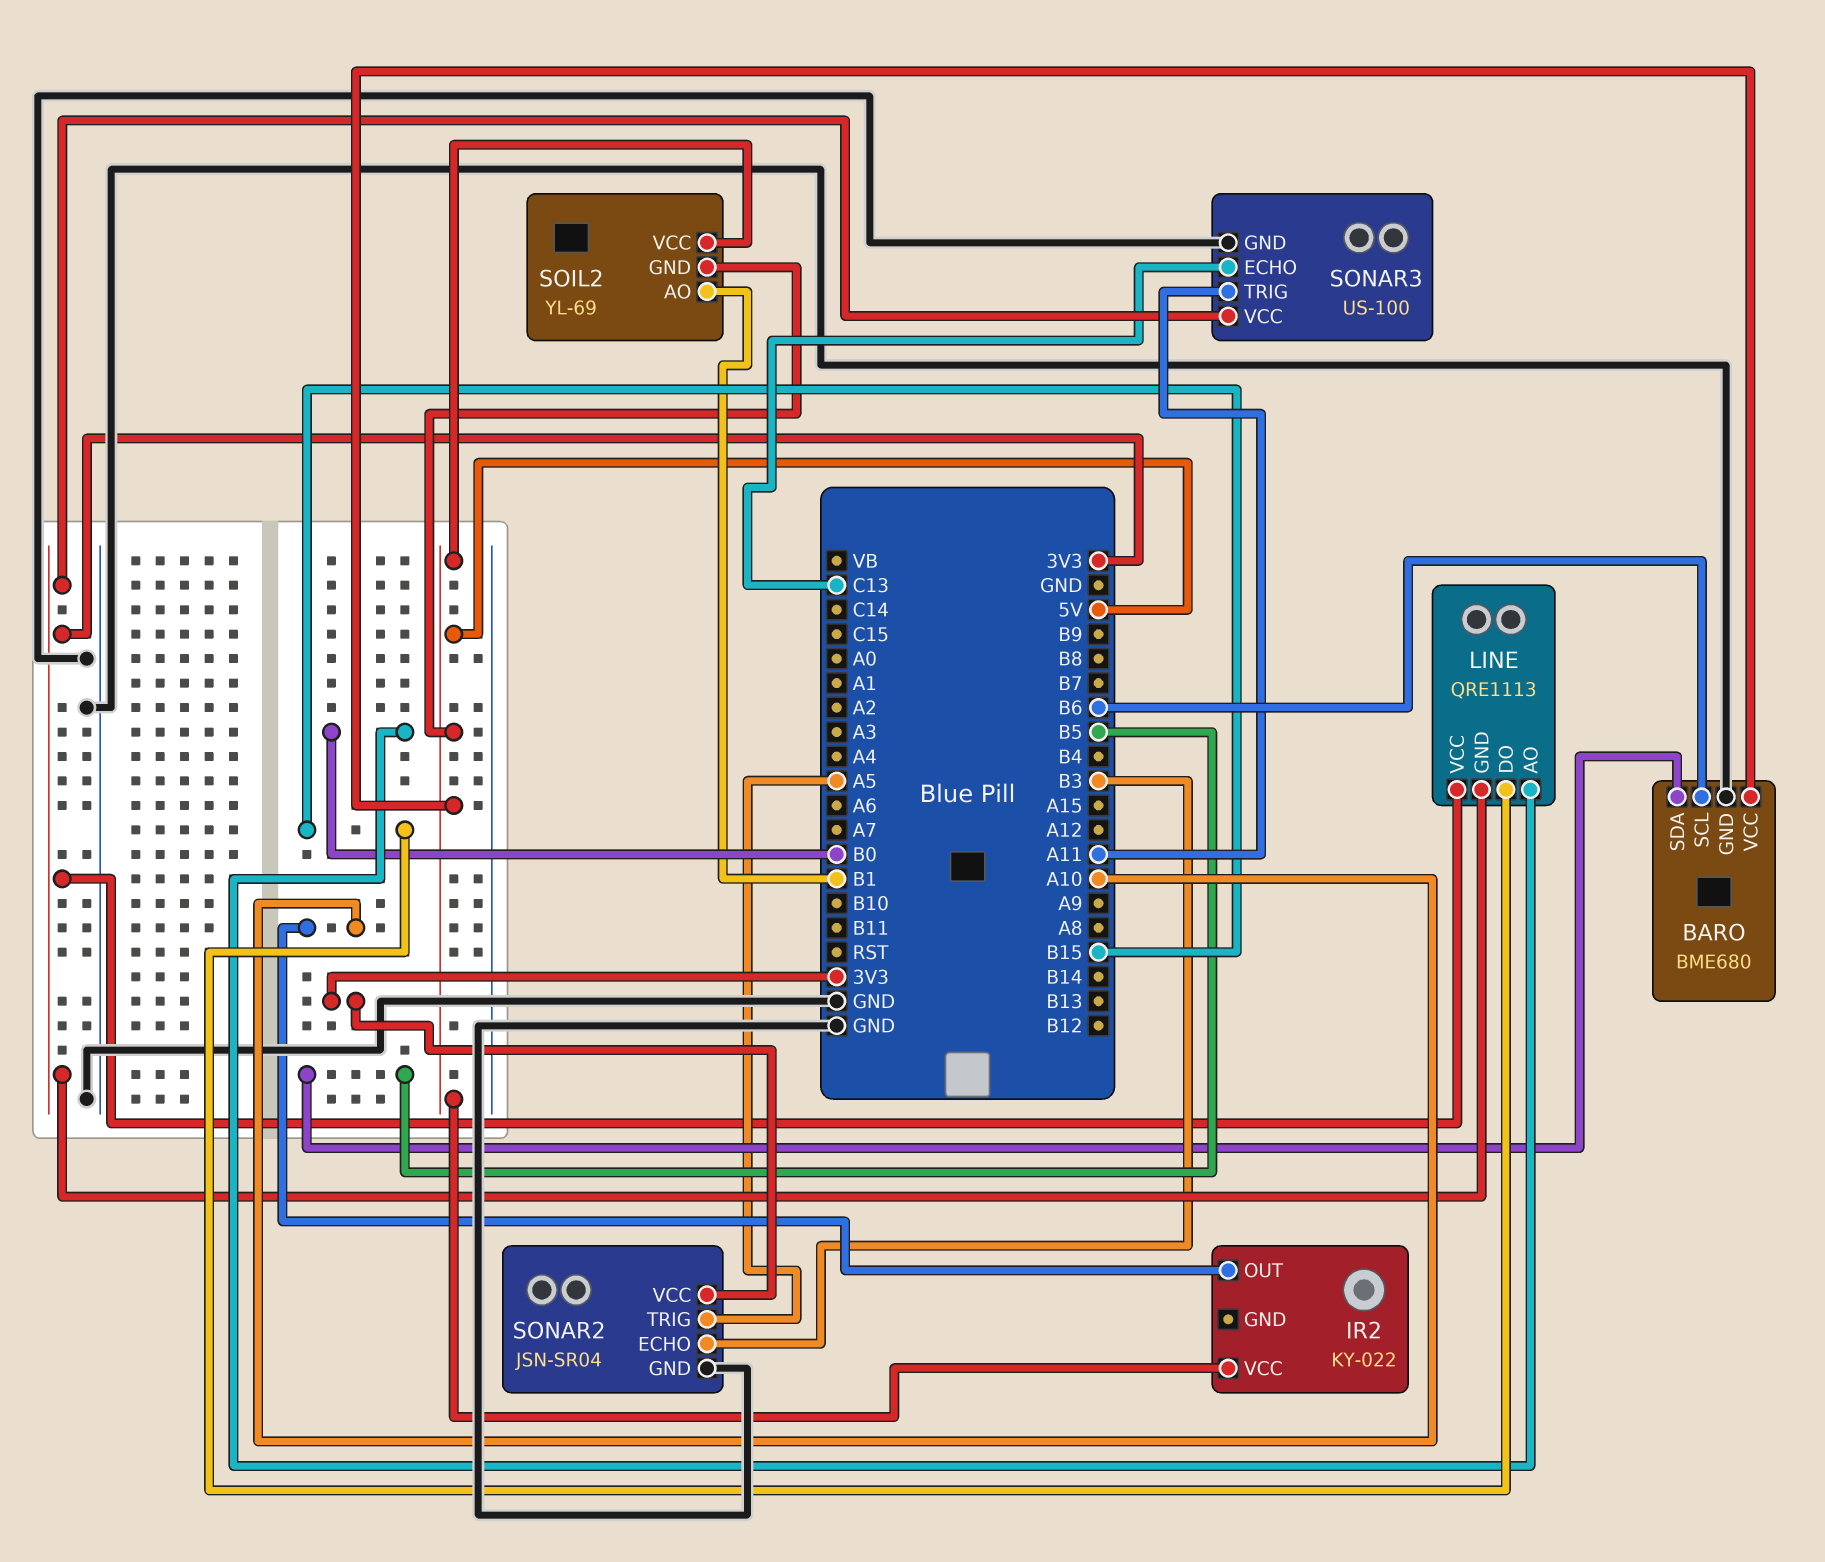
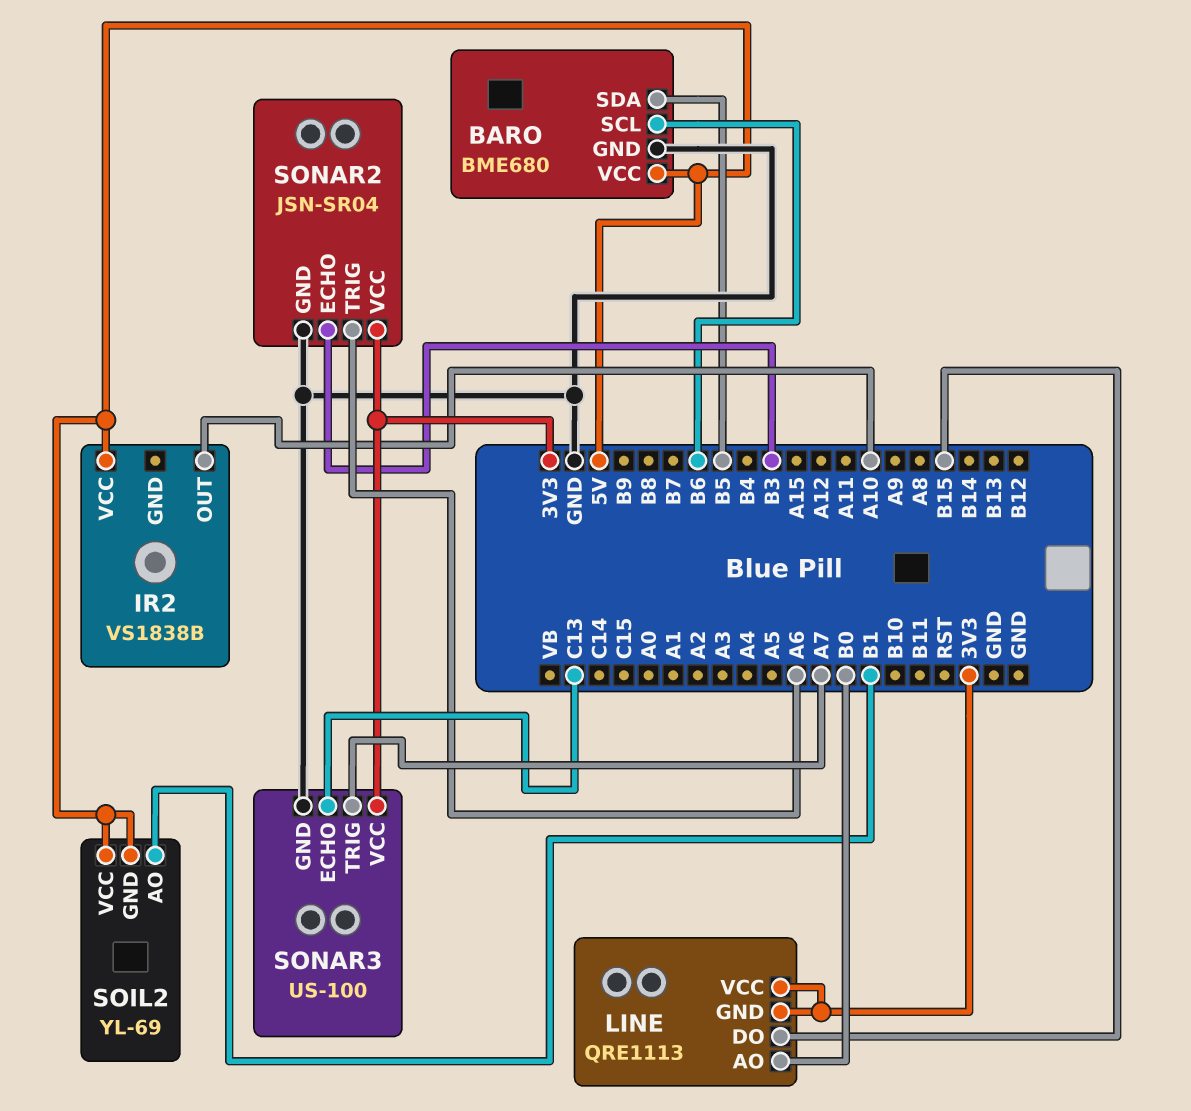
IR2: KY-022 -> VS1838B
SONAR2 pin TRIG: A5 -> A6
SONAR3 pin TRIG: A11 -> A7

